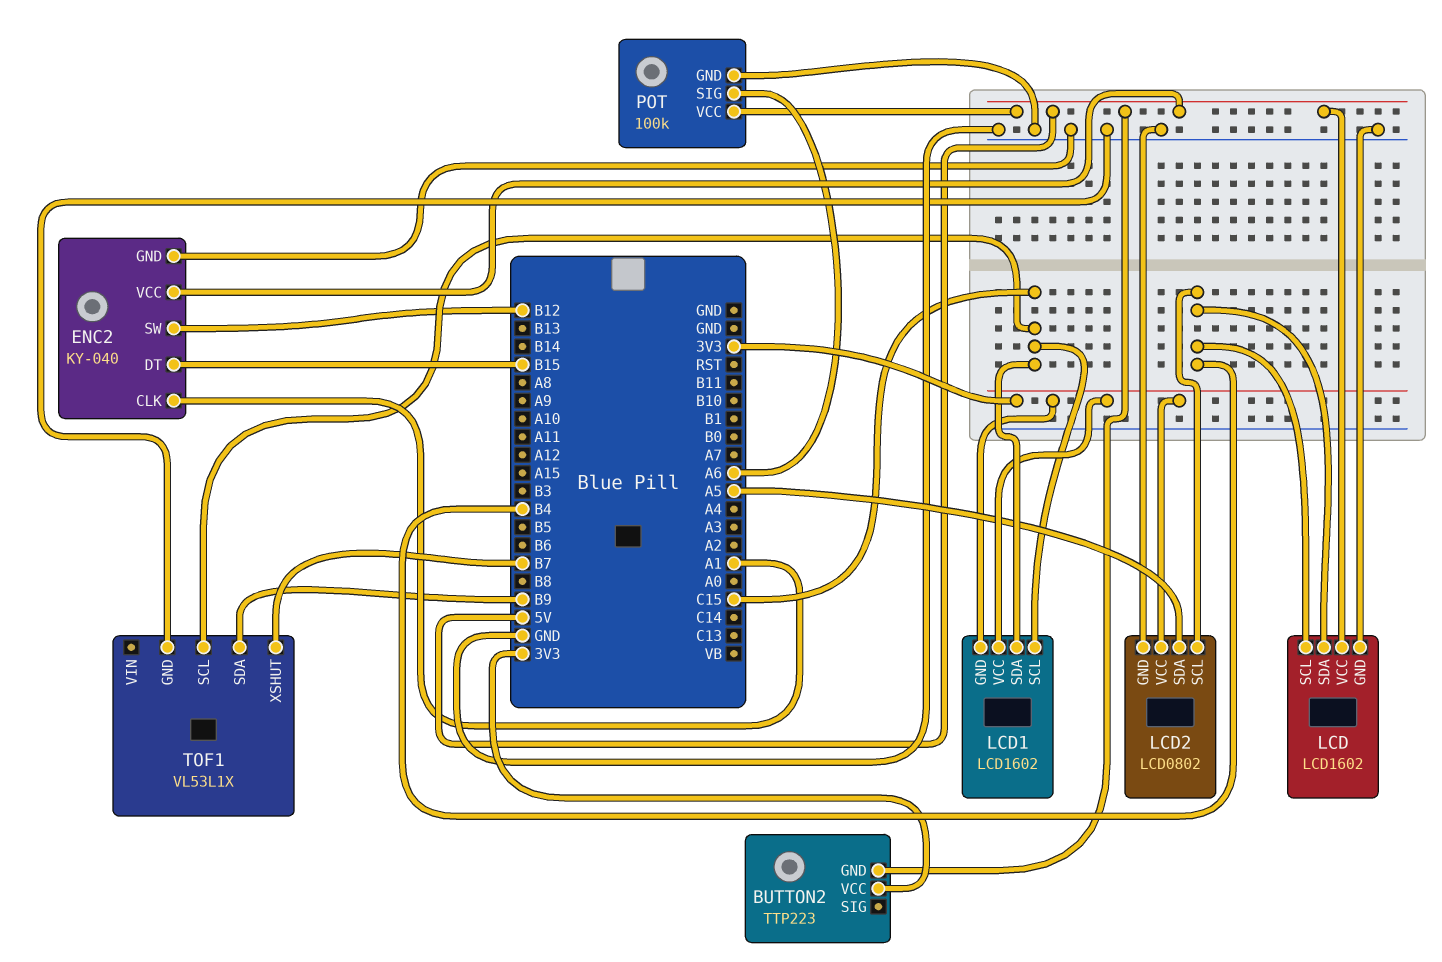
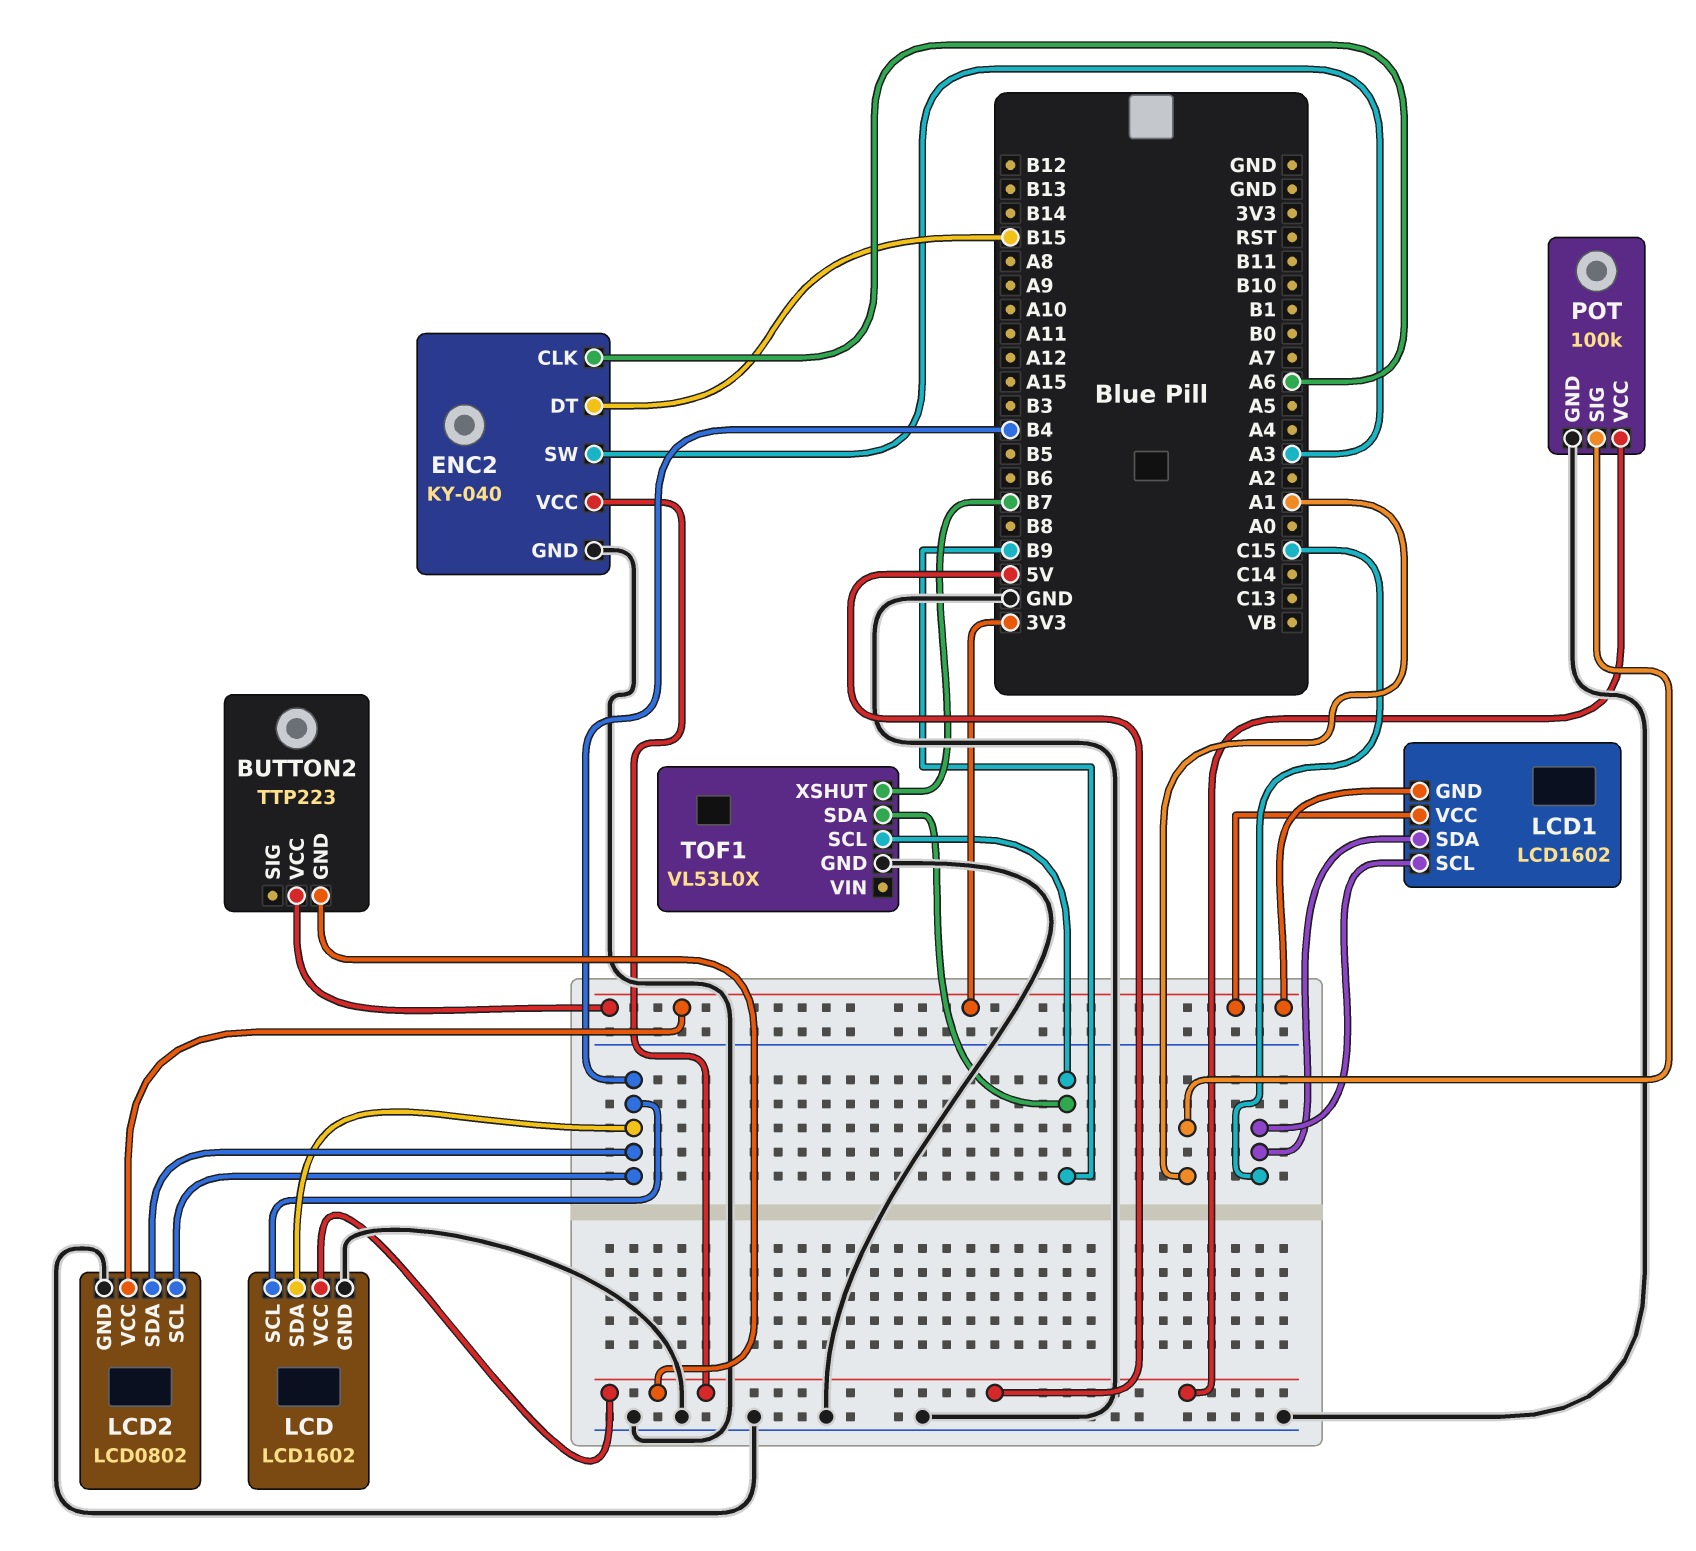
ENC2 pin CLK: A1 -> A6
ENC2 pin SW: B12 -> A3
LCD2 pin SDA: A5 -> B4
POT pin SIG: A6 -> A1
TOF1: VL53L1X -> VL53L0X
TOF1 pin SCL: C15 -> B9

